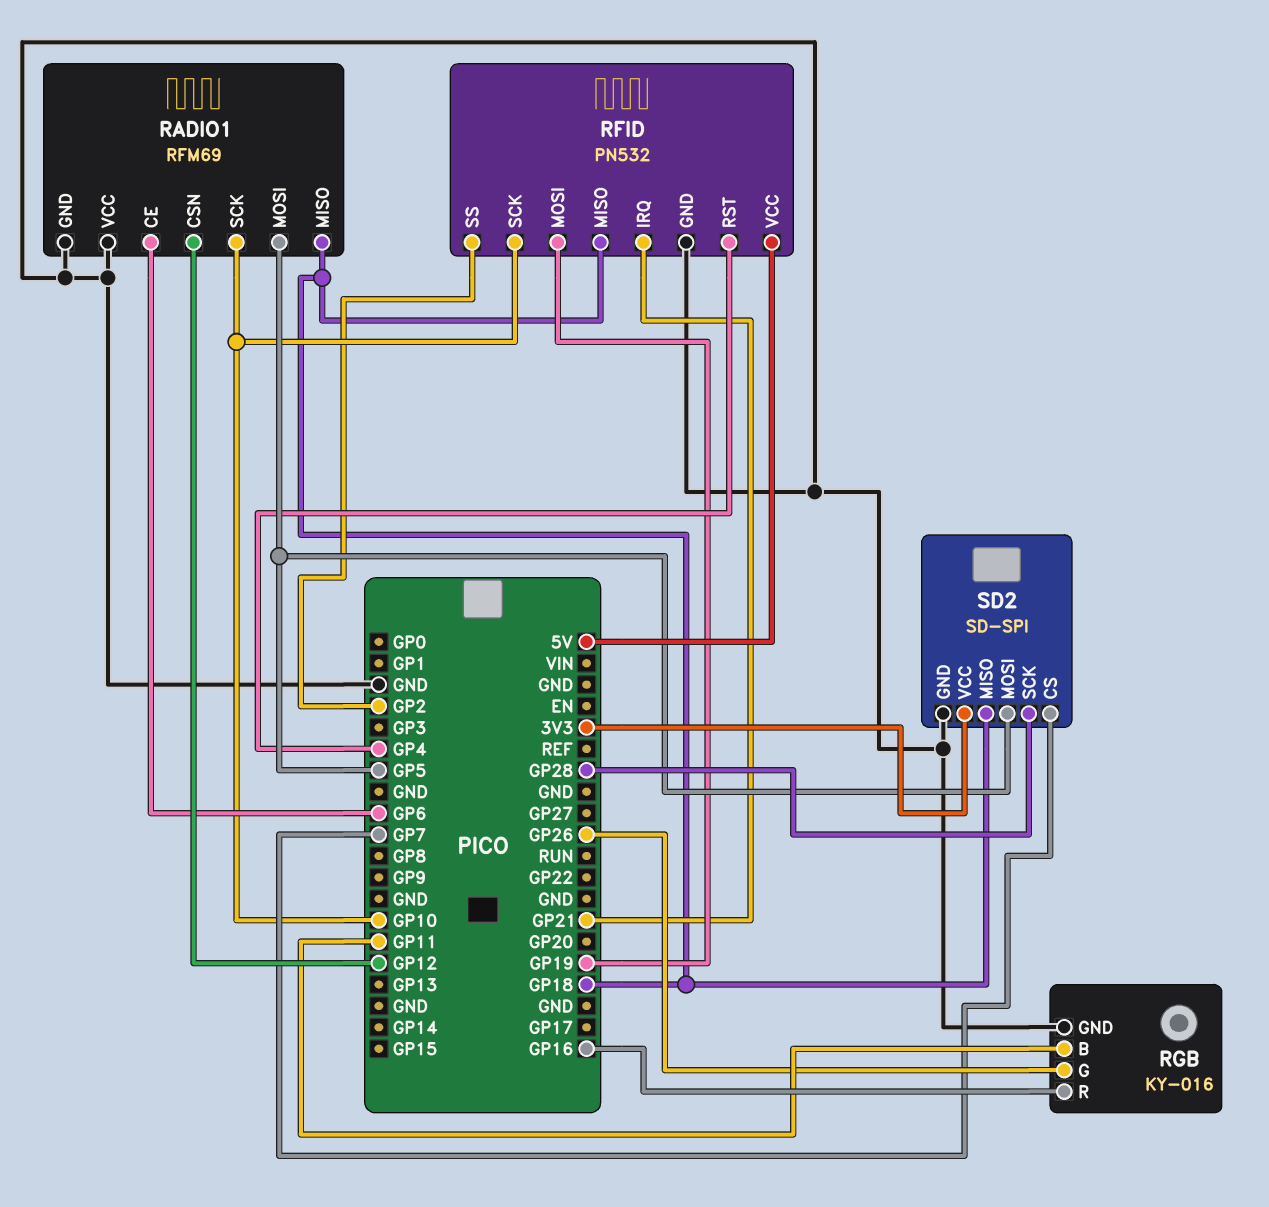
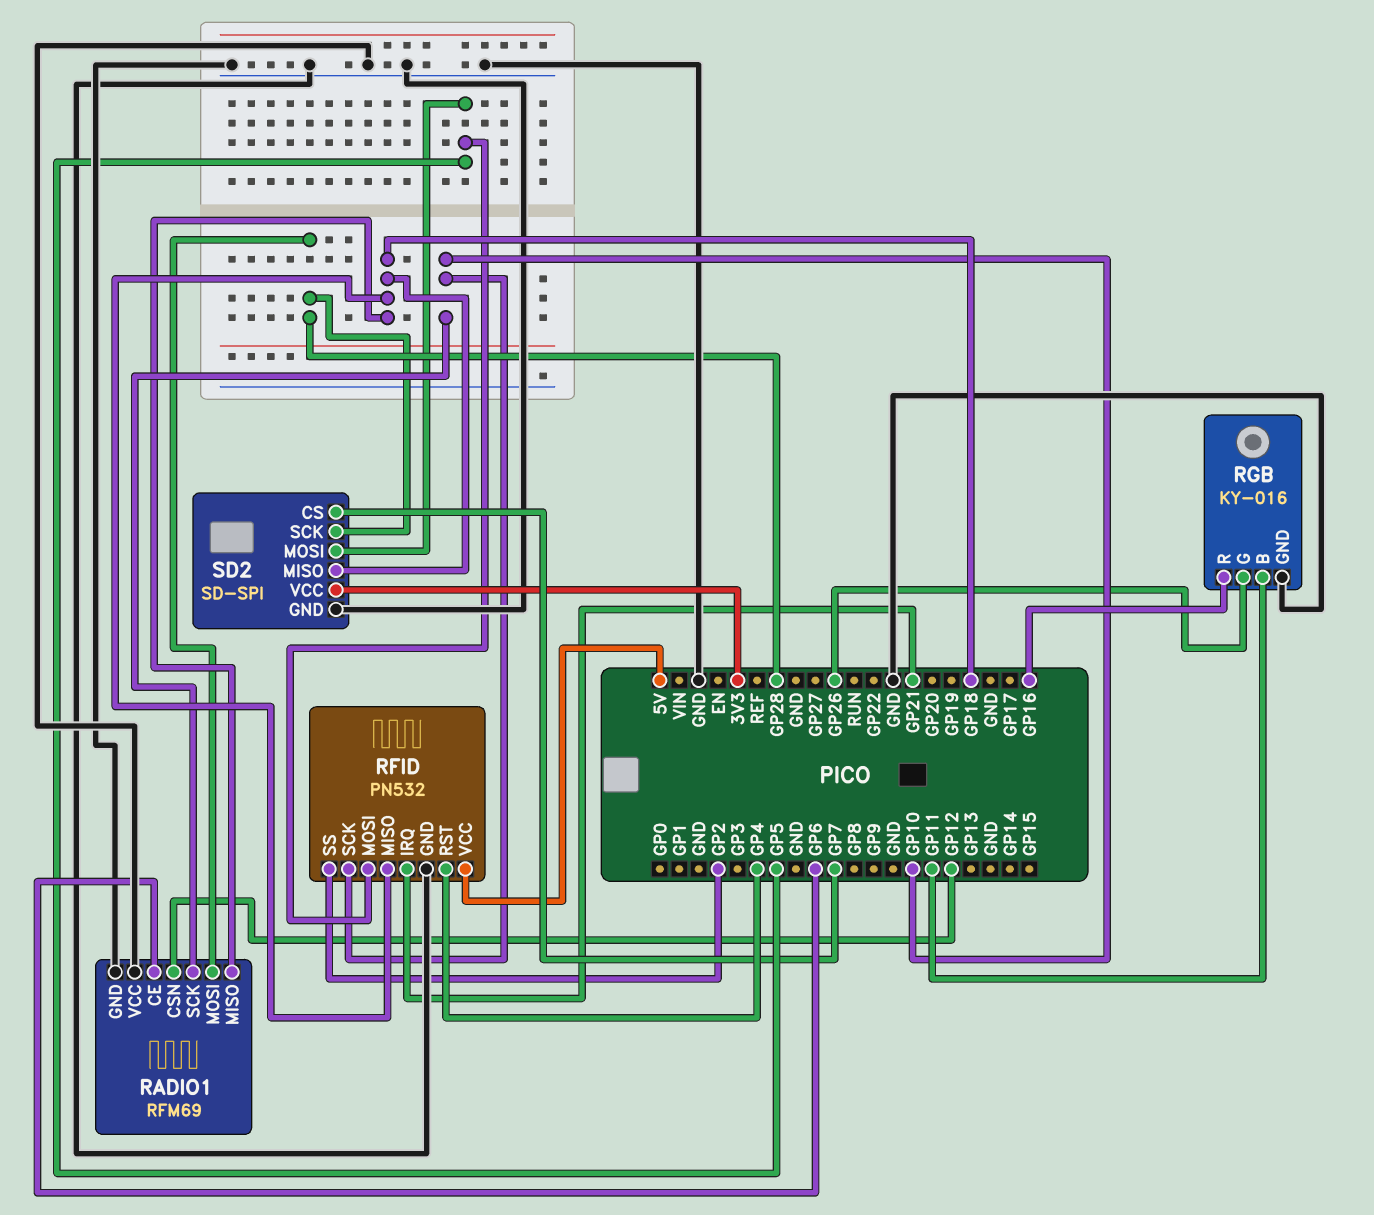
RADIO1 pin MOSI: GP5 -> GP28
RFID pin MOSI: GP19 -> GP5

